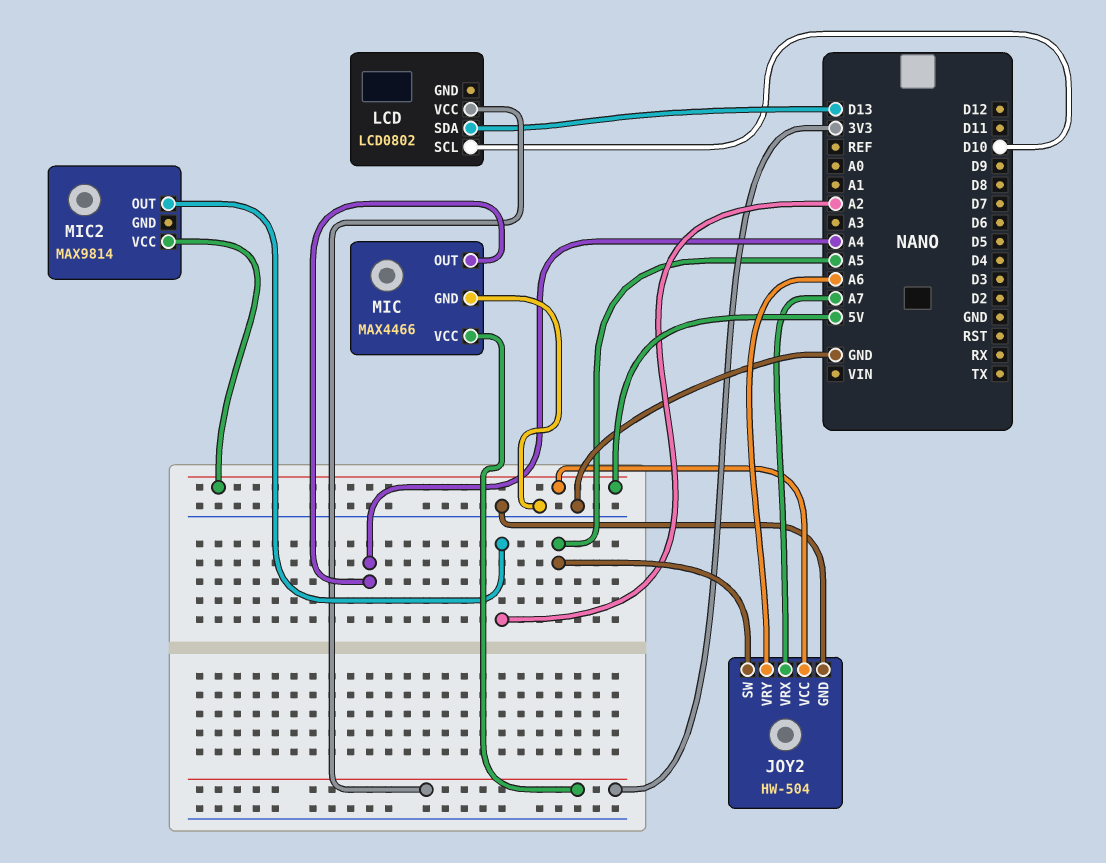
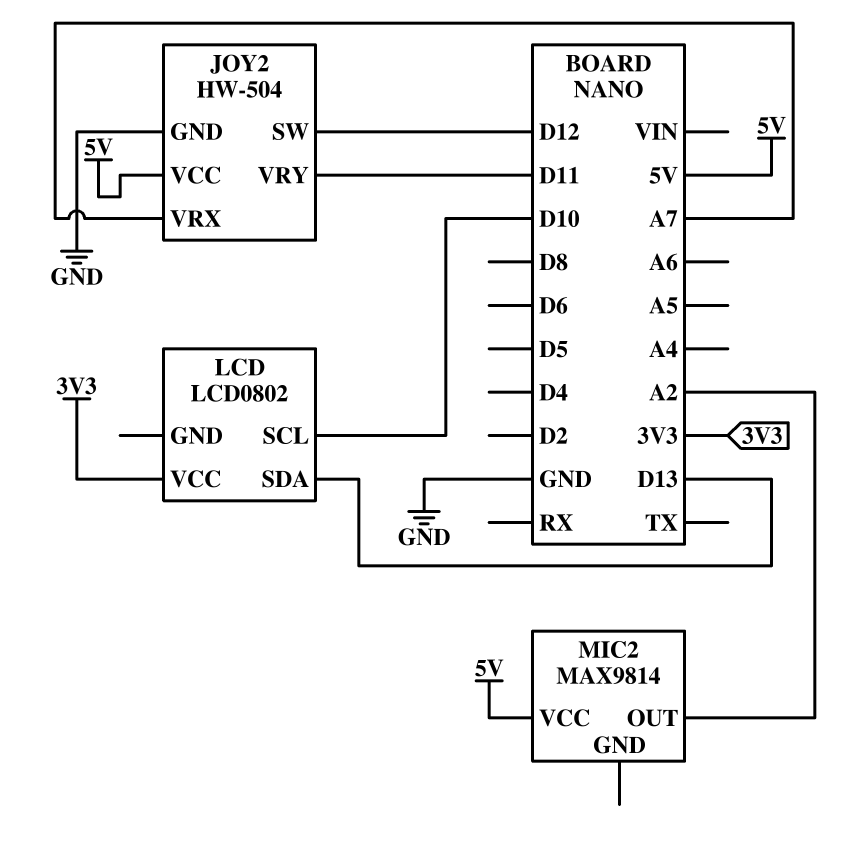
JOY2 pin SW: A5 -> D12
JOY2 pin VRY: A6 -> D11
MIC: MAX4466 -> none
MIC pin GND: GND -> none
MIC pin OUT: A4 -> none
MIC pin VCC: 3V3 -> none

